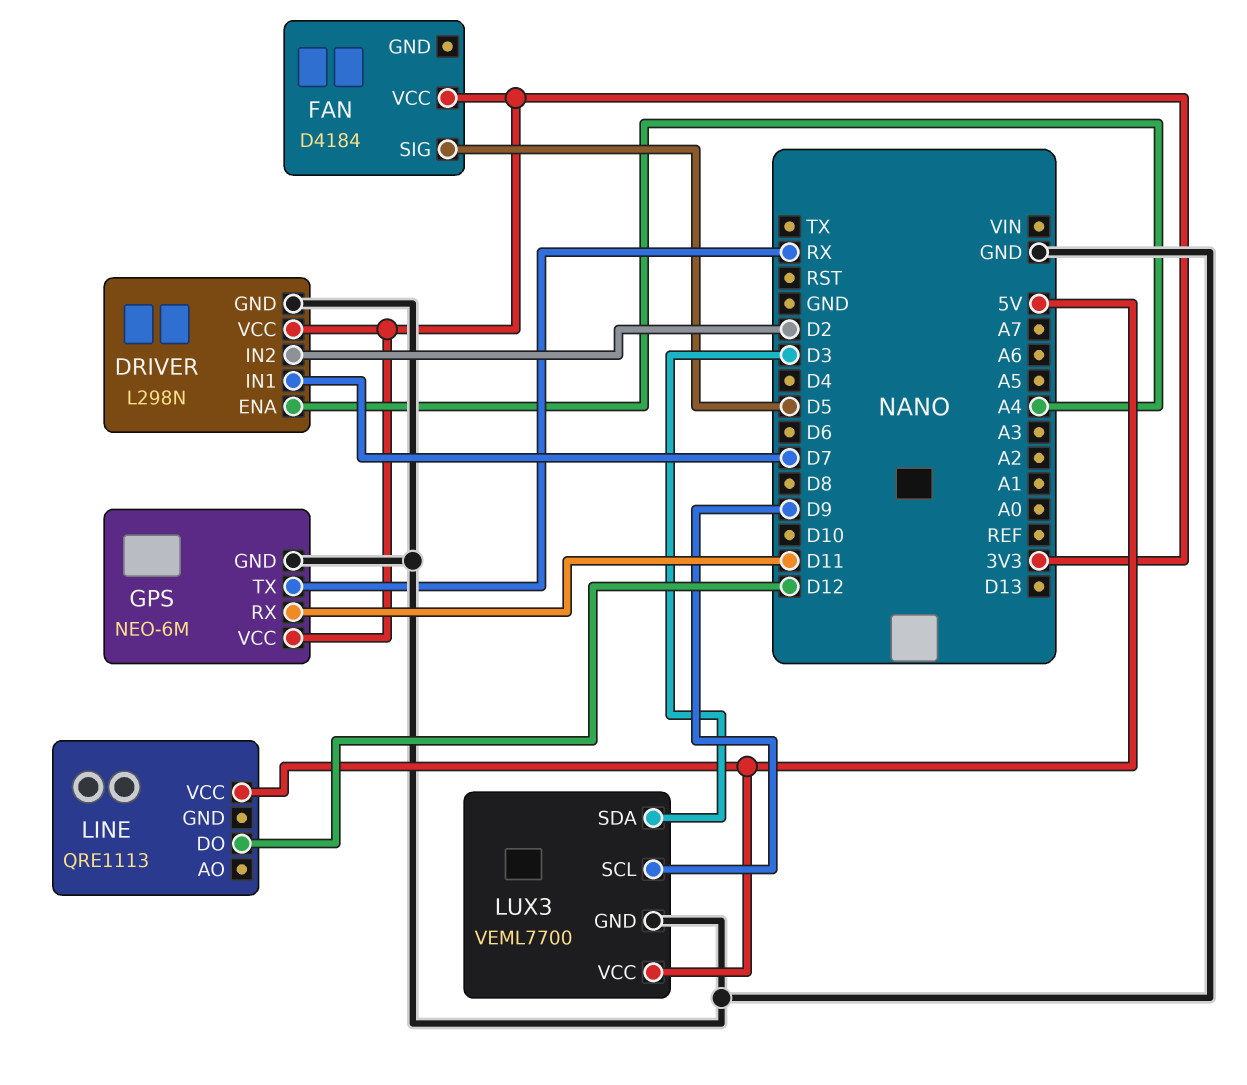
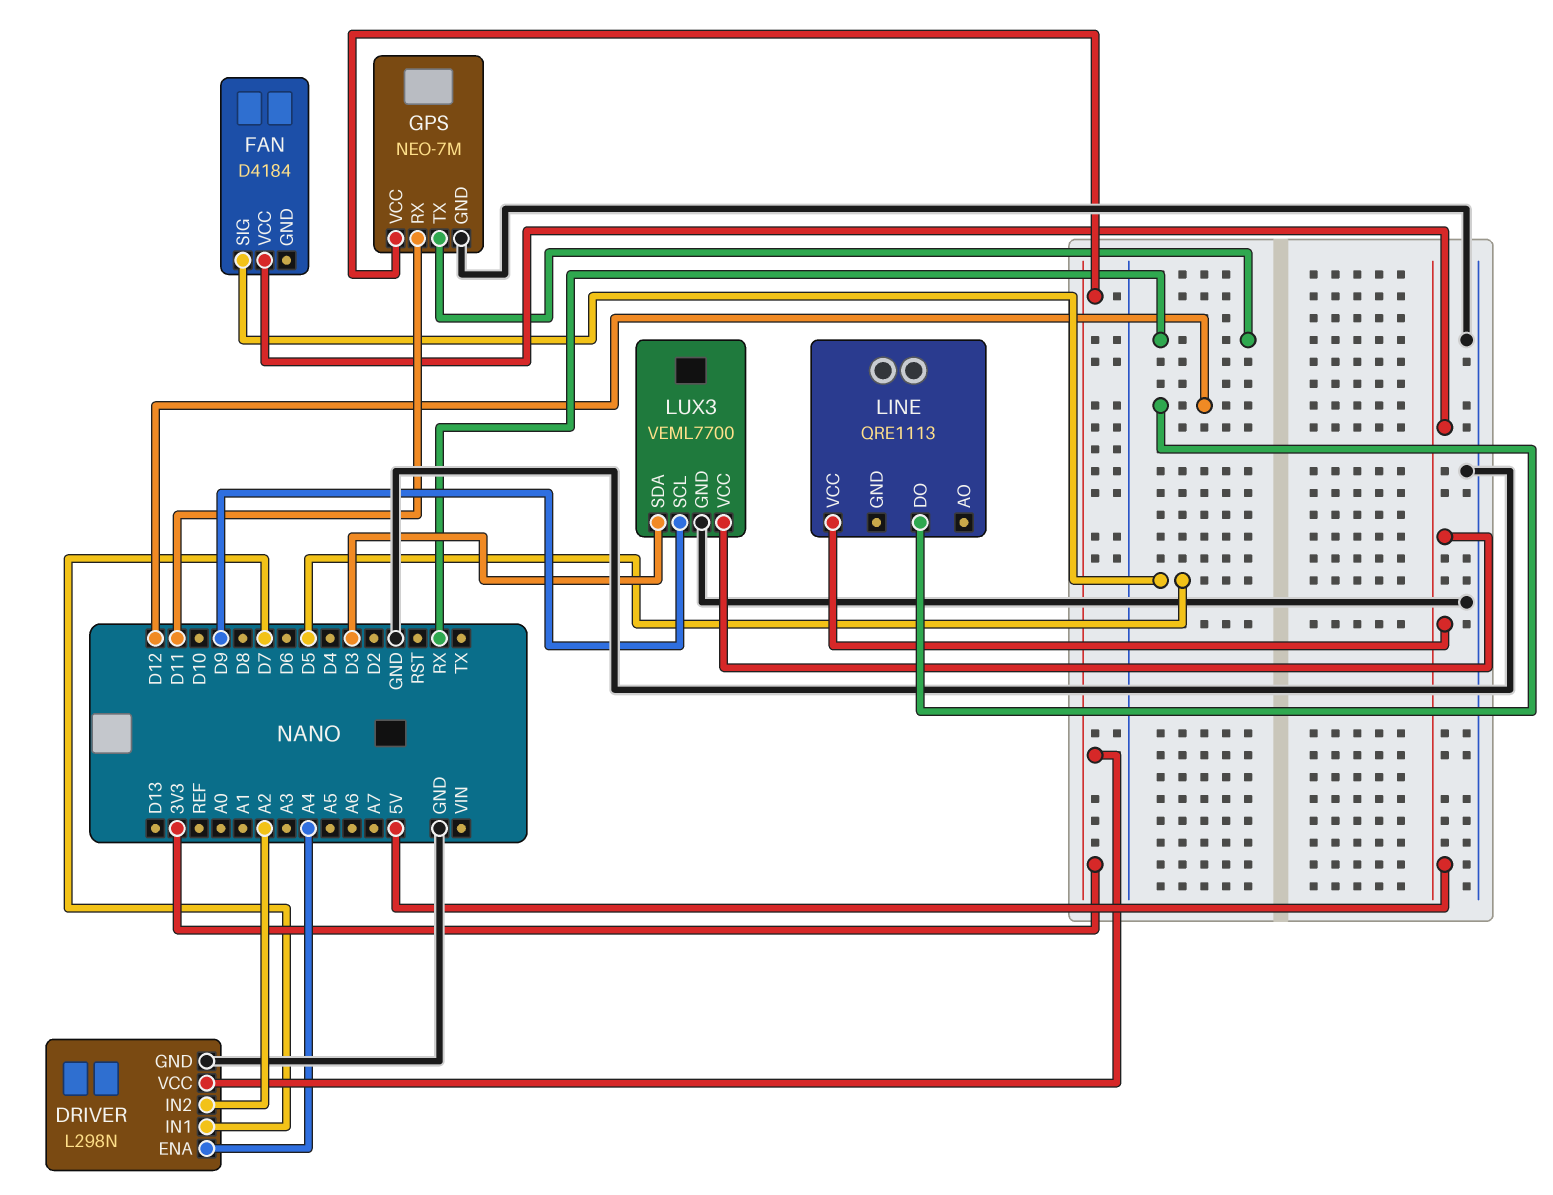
DRIVER pin IN2: D2 -> A2
FAN pin VCC: 3V3 -> 5V
GPS: NEO-6M -> NEO-7M

